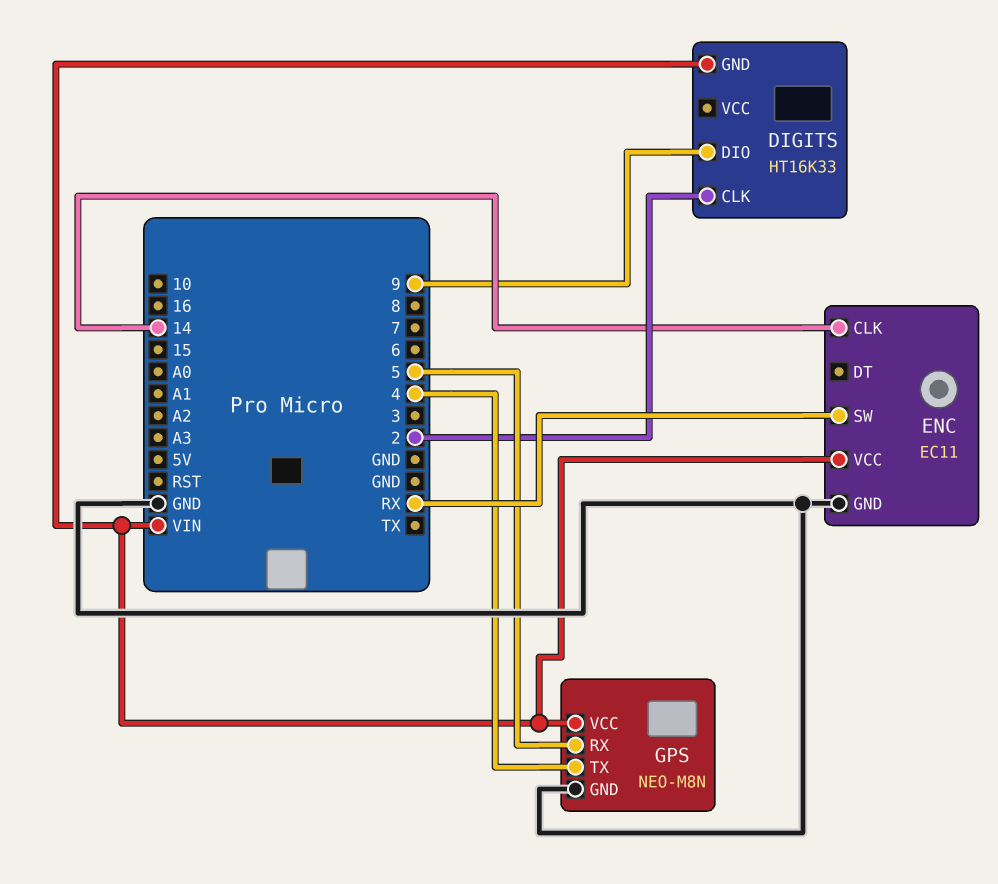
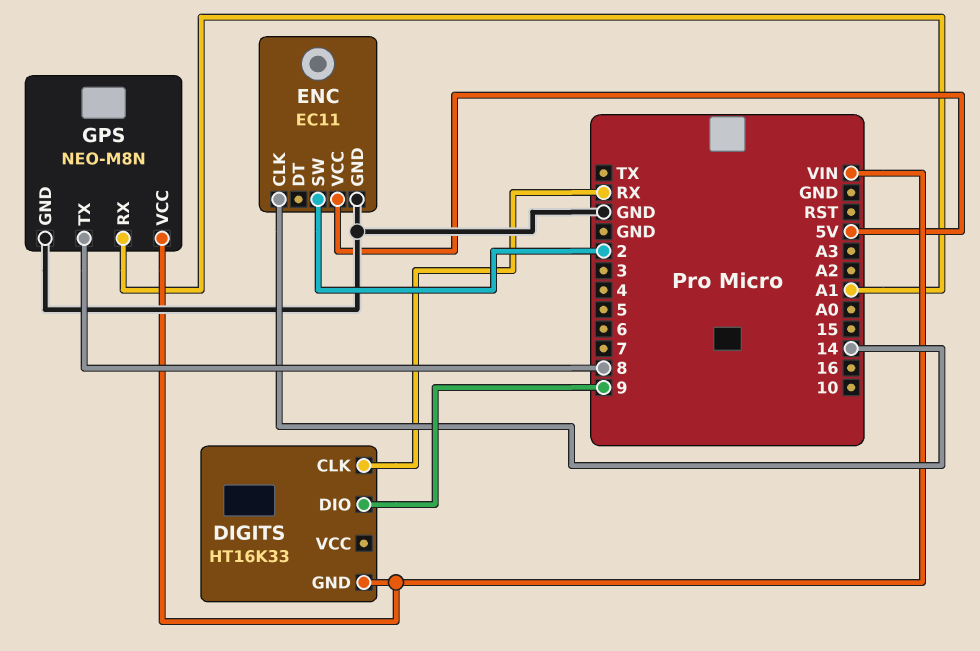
DIGITS pin CLK: 2 -> RX
ENC pin SW: RX -> 2
ENC pin VCC: VIN -> 5V
GPS pin RX: 5 -> A1
GPS pin TX: 4 -> 8

